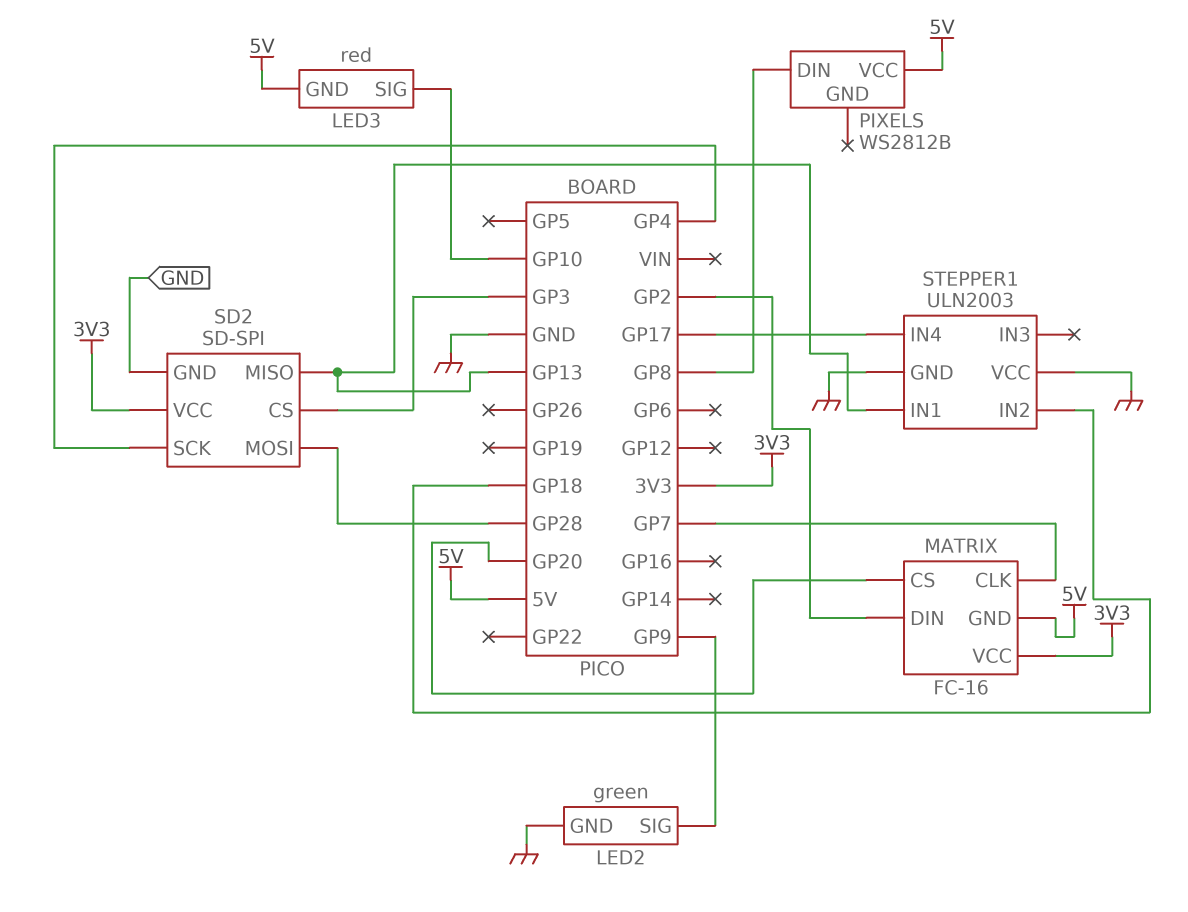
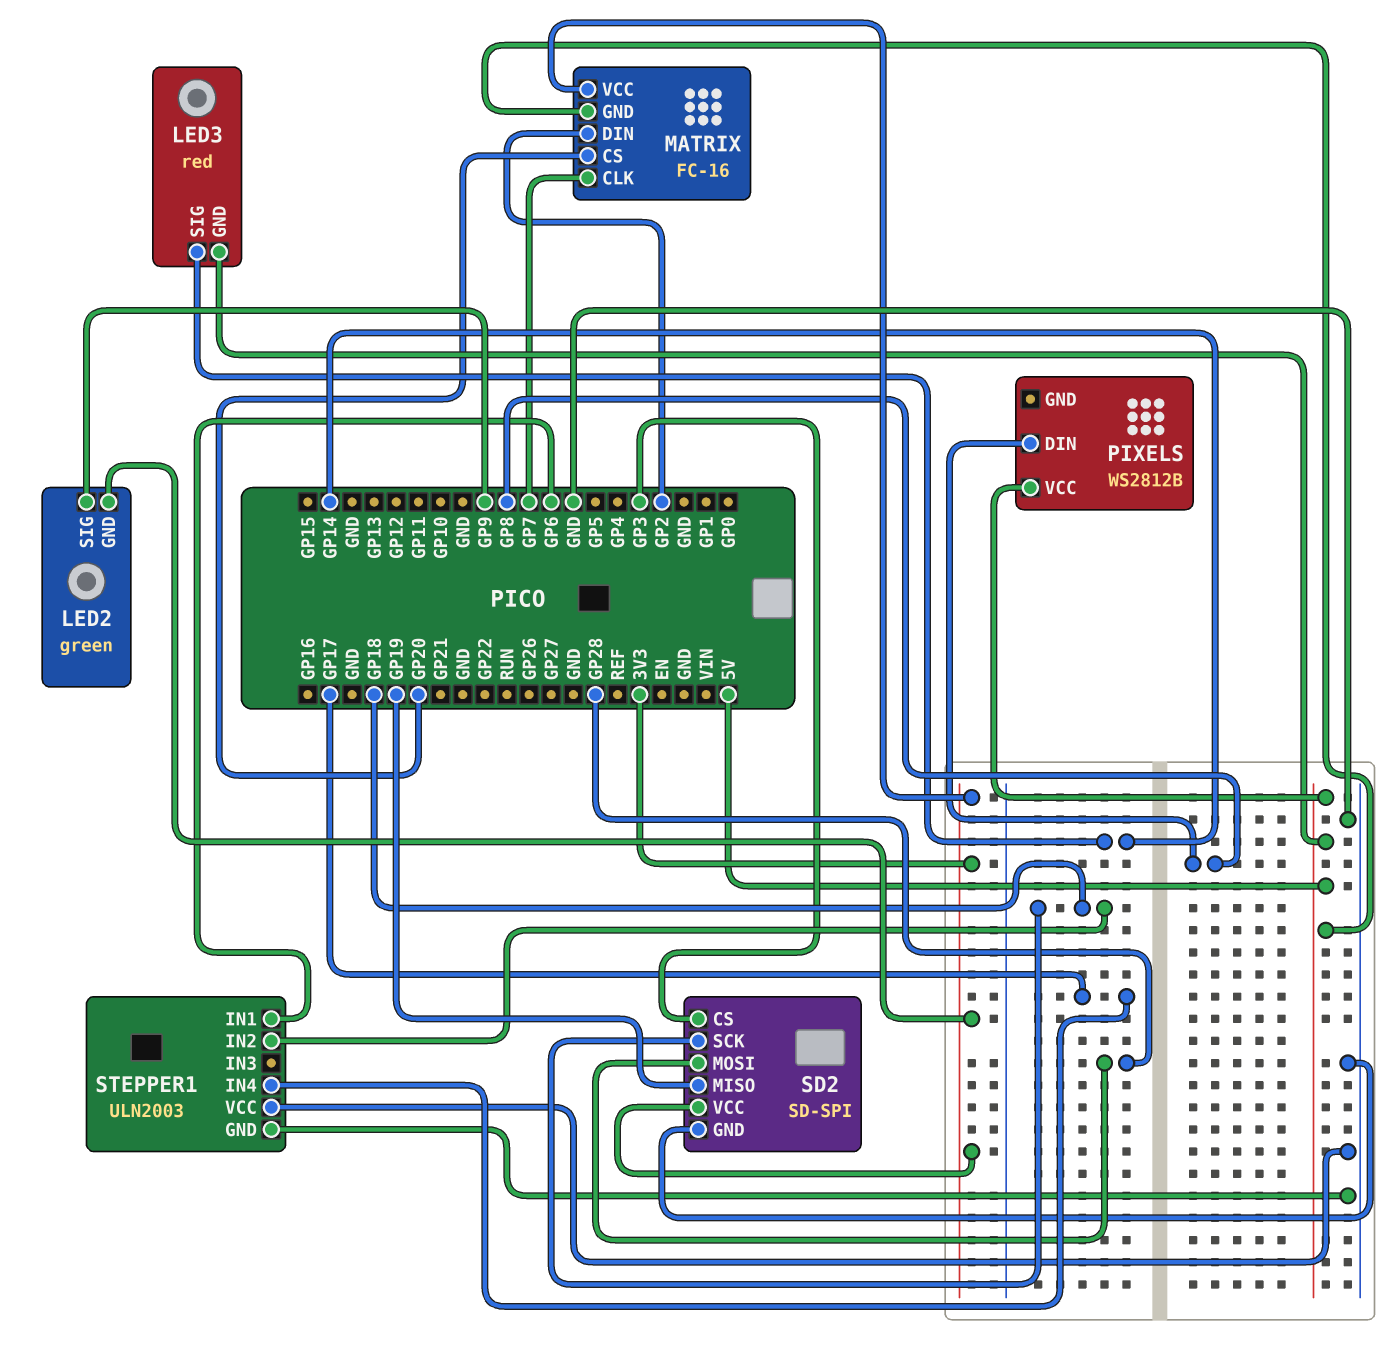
LED2 pin GND: GND -> 3V3
LED3 pin SIG: GP10 -> GP14
SD2 pin MISO: GP13 -> GP19
SD2 pin SCK: GP4 -> GP18
STEPPER1 pin IN1: GP13 -> GP6

